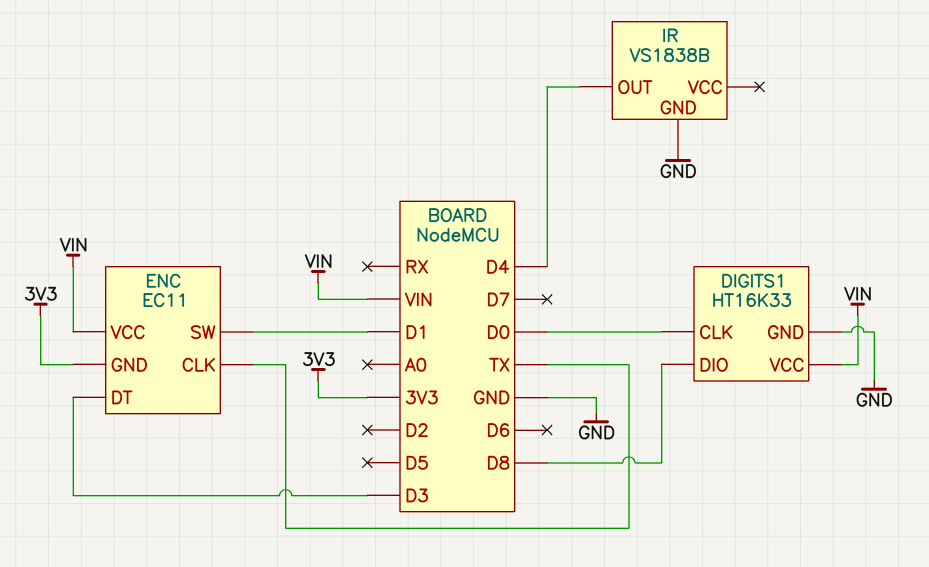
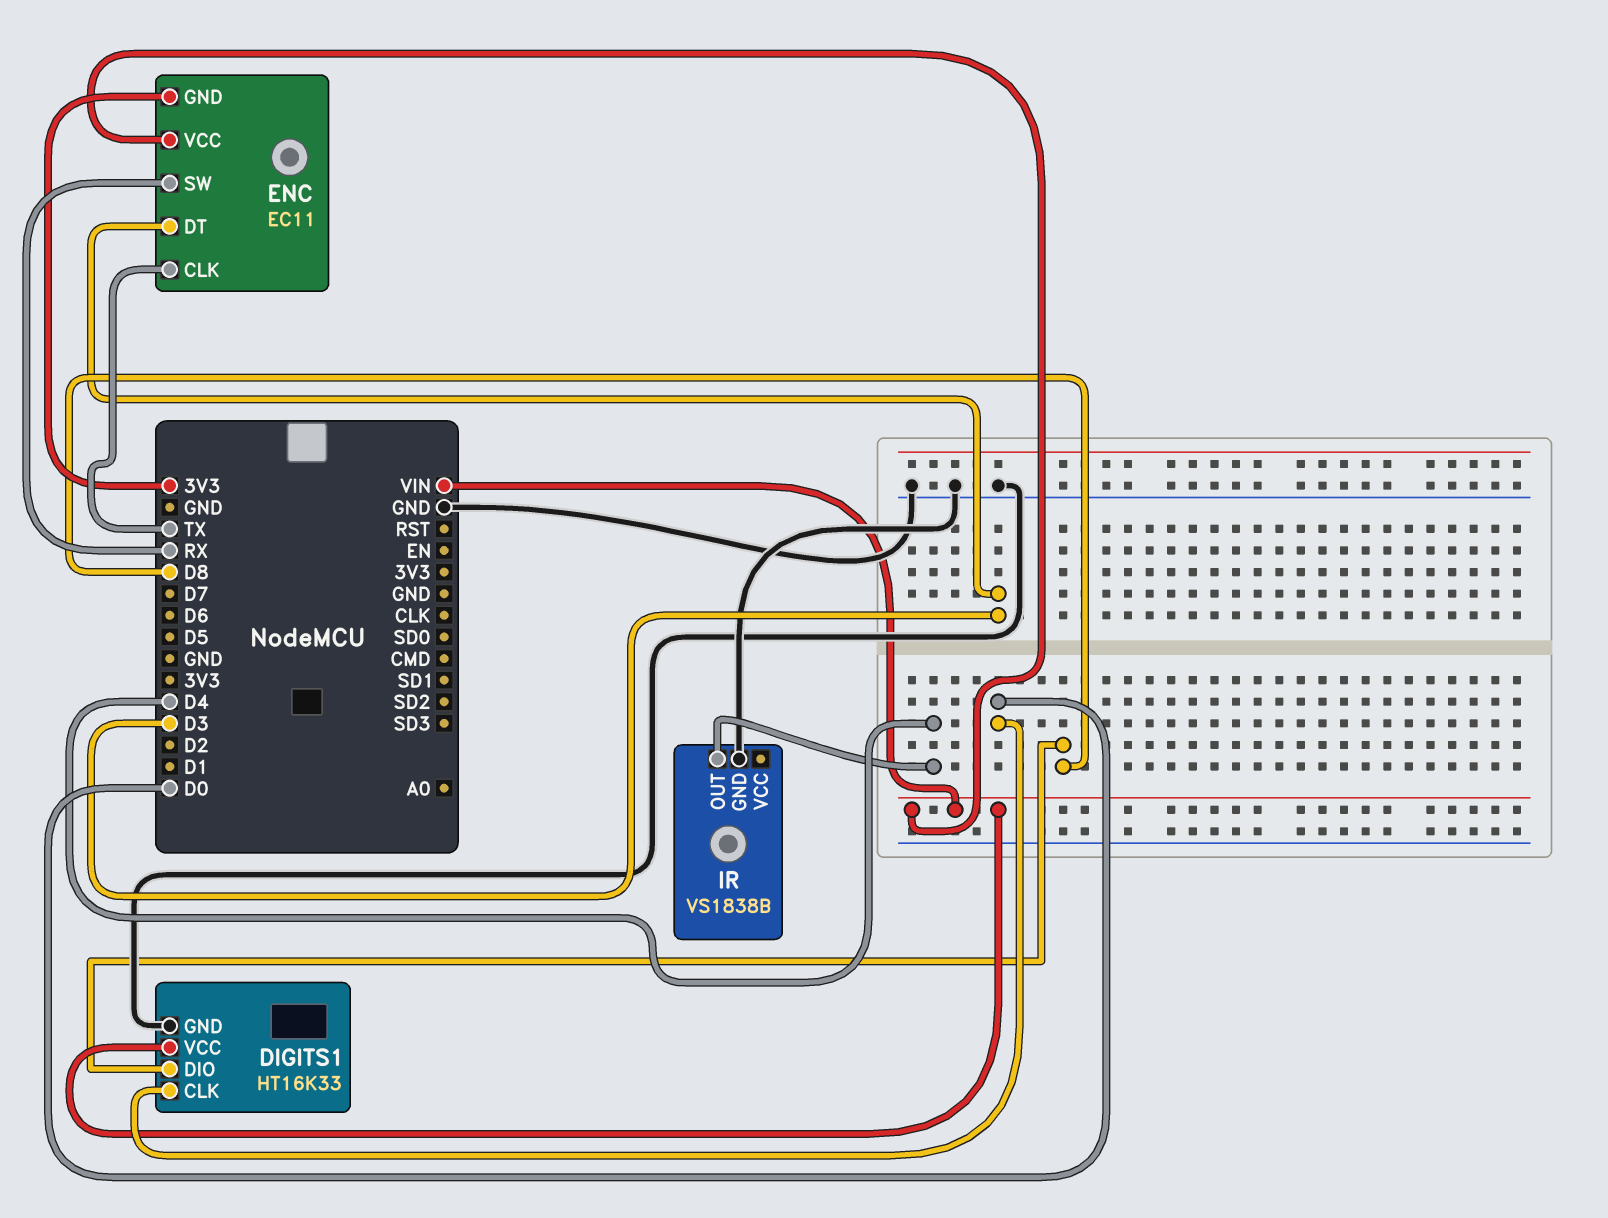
ENC pin SW: D1 -> RX

